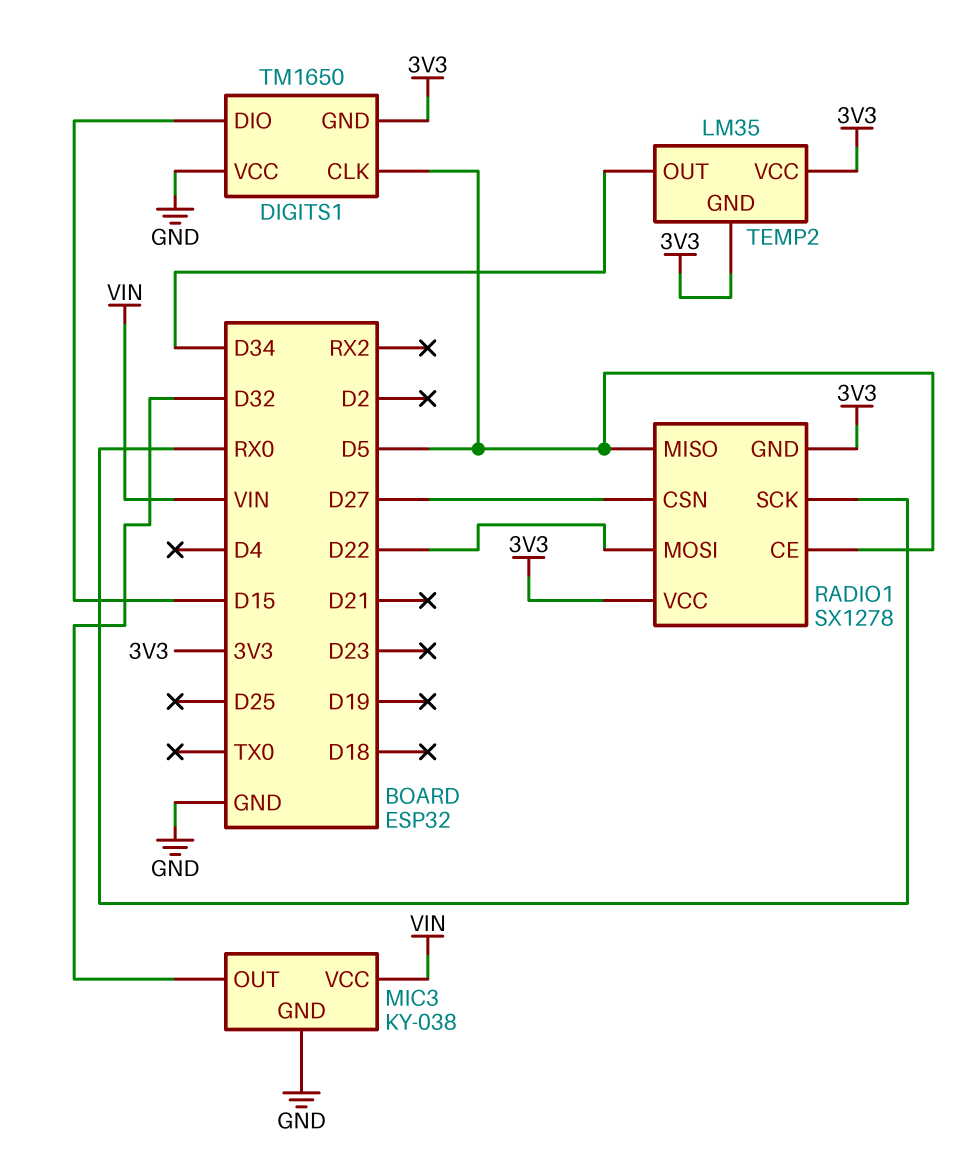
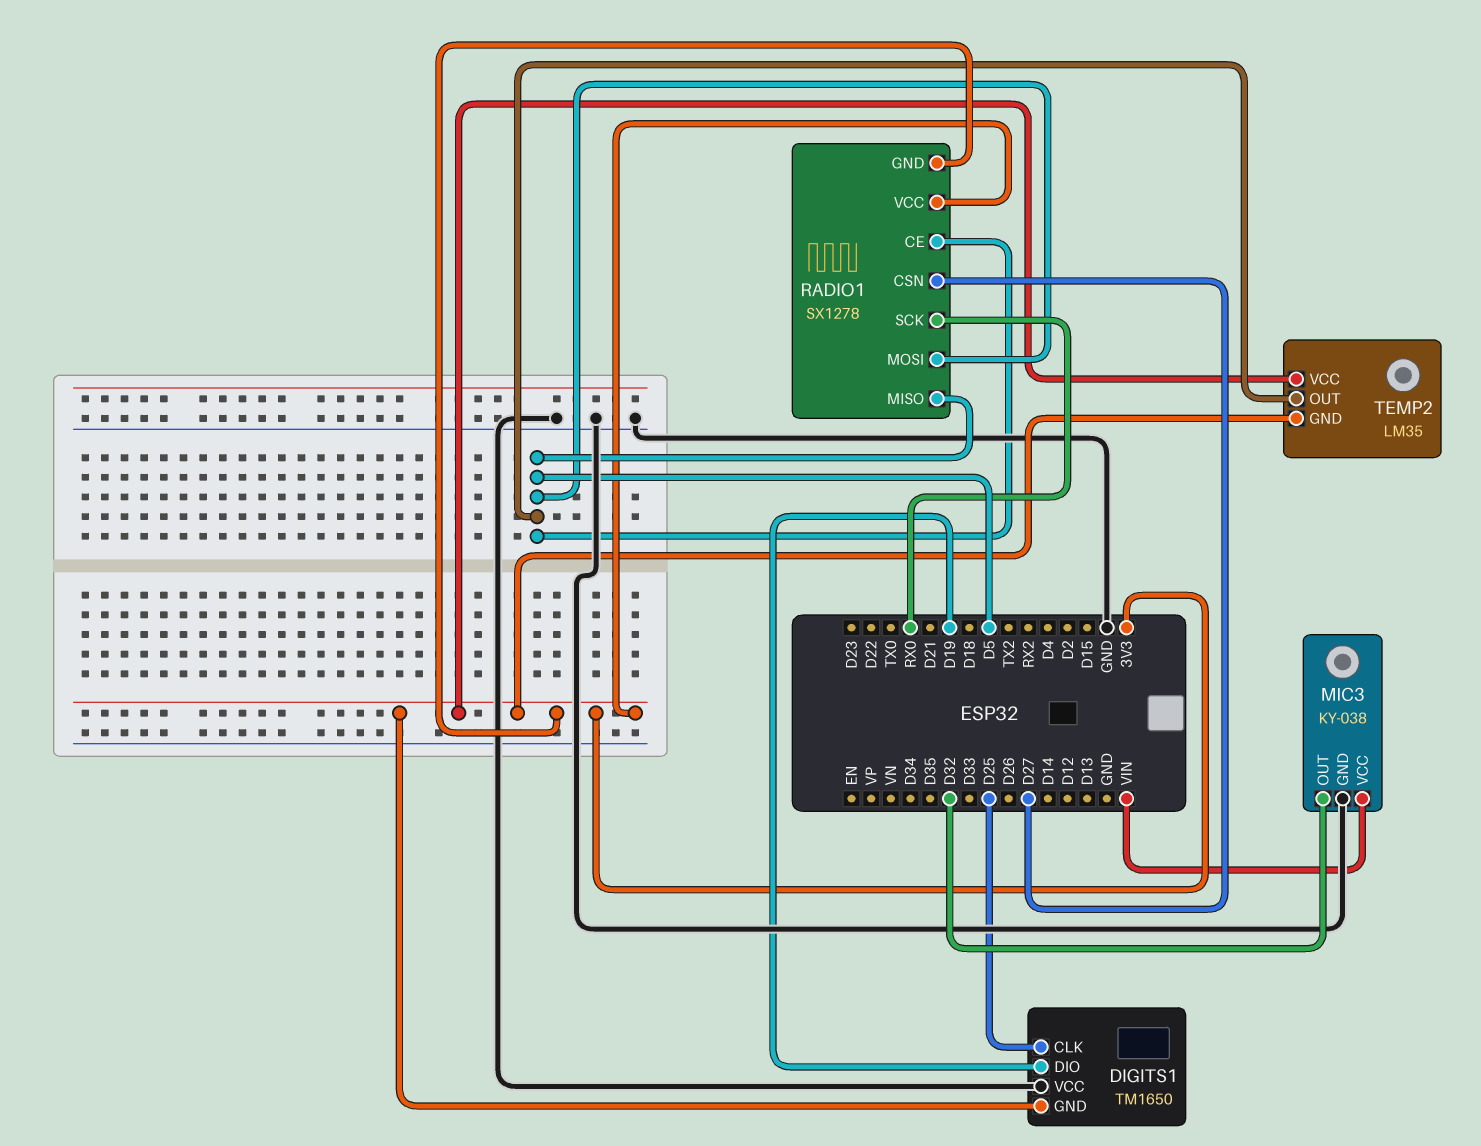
DIGITS1 pin CLK: D5 -> D25
DIGITS1 pin DIO: D15 -> D19
RADIO1 pin MOSI: D22 -> D5
TEMP2 pin OUT: D34 -> D5

